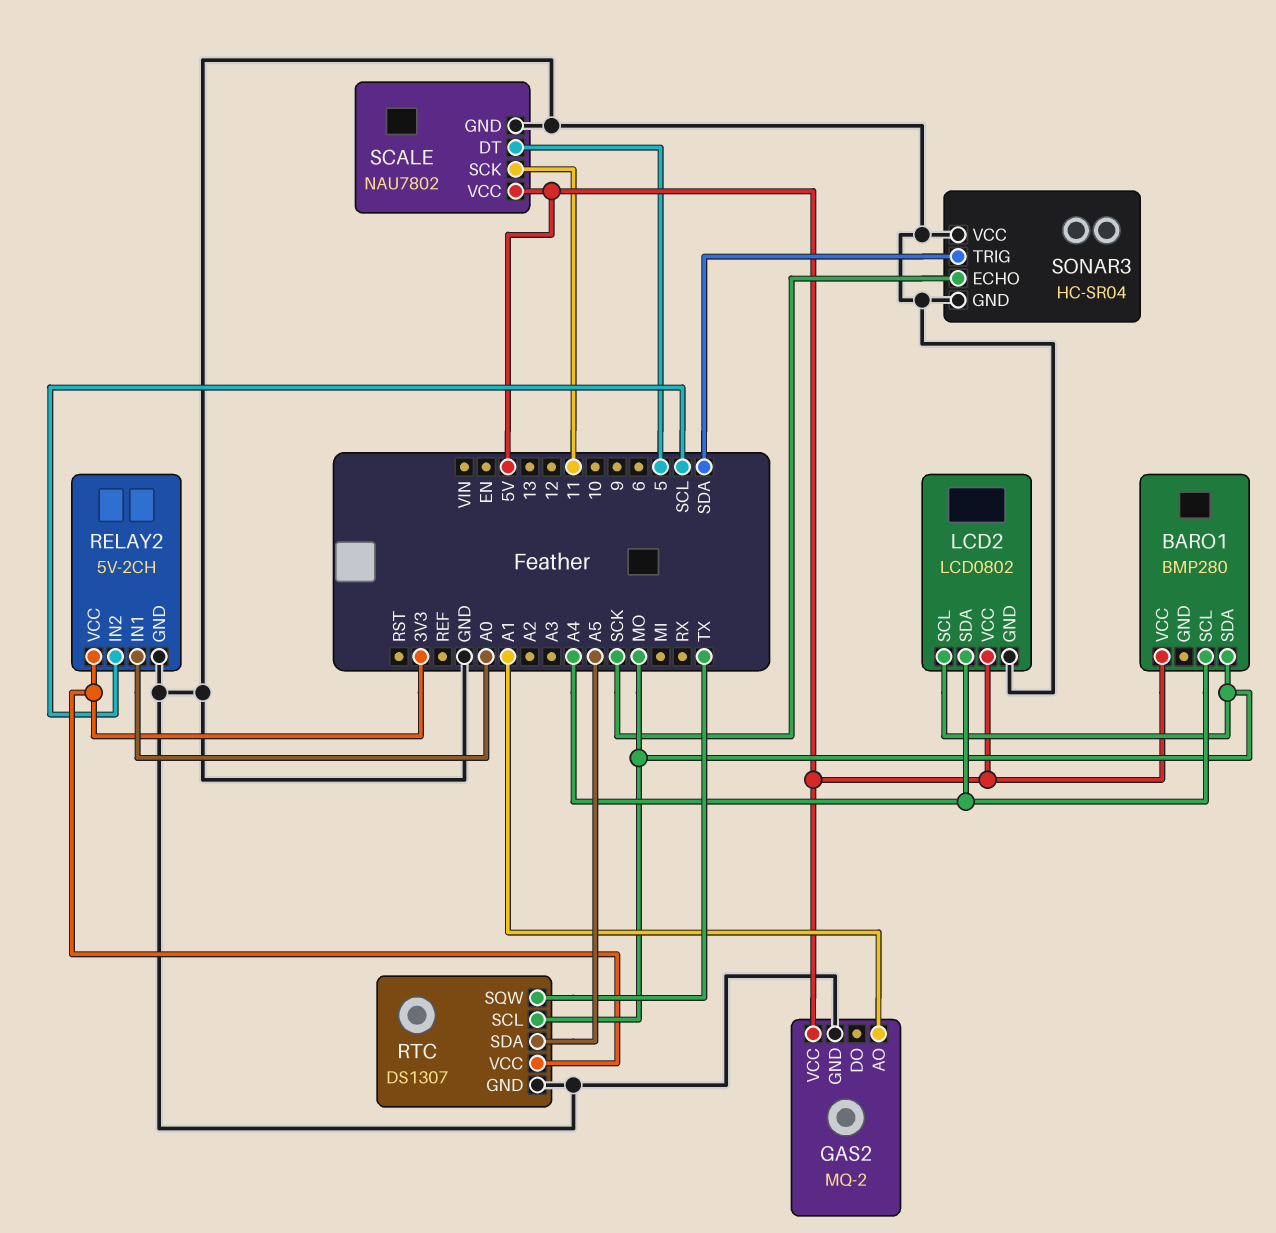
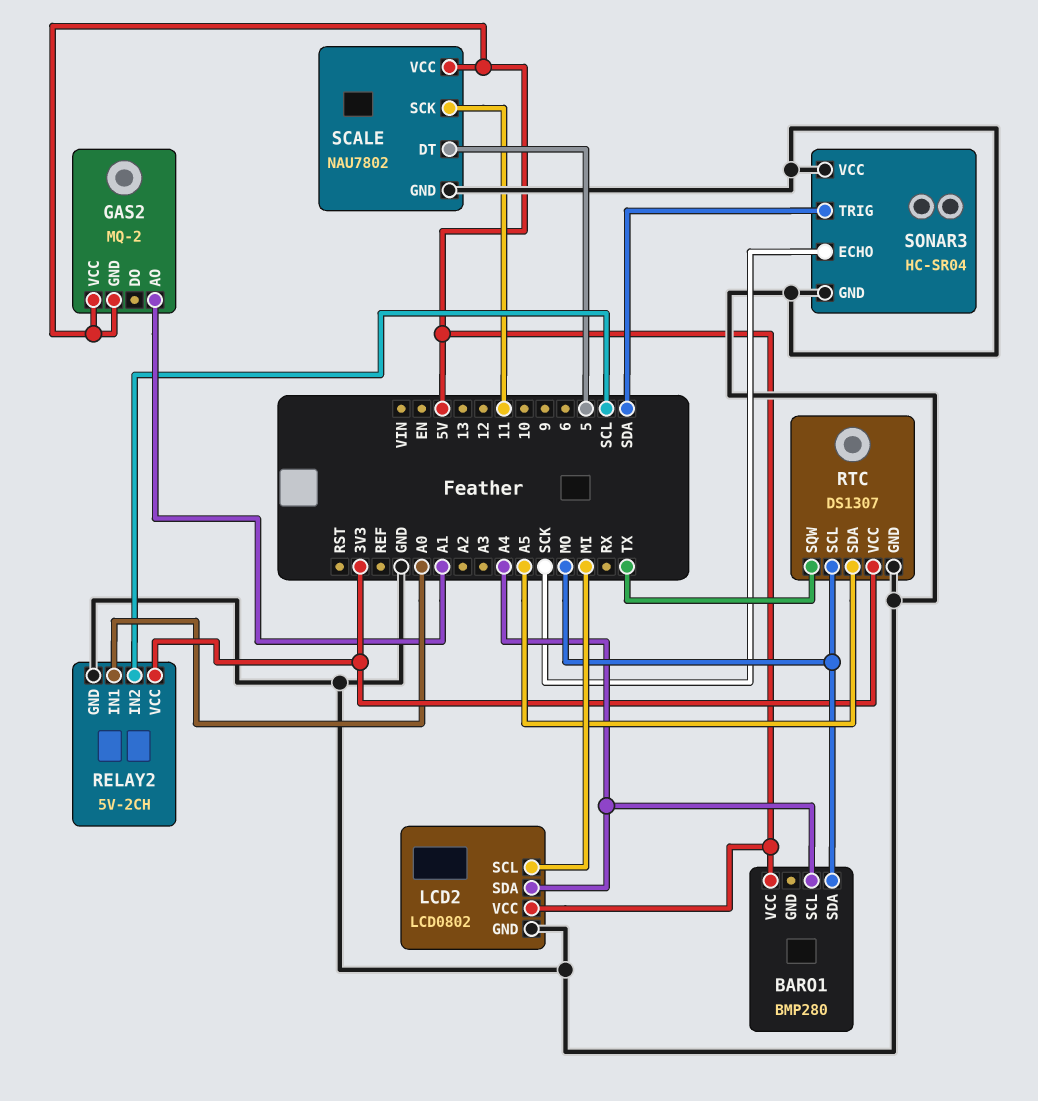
GAS2 pin GND: GND -> 5V
LCD2 pin SCL: MO -> MI

